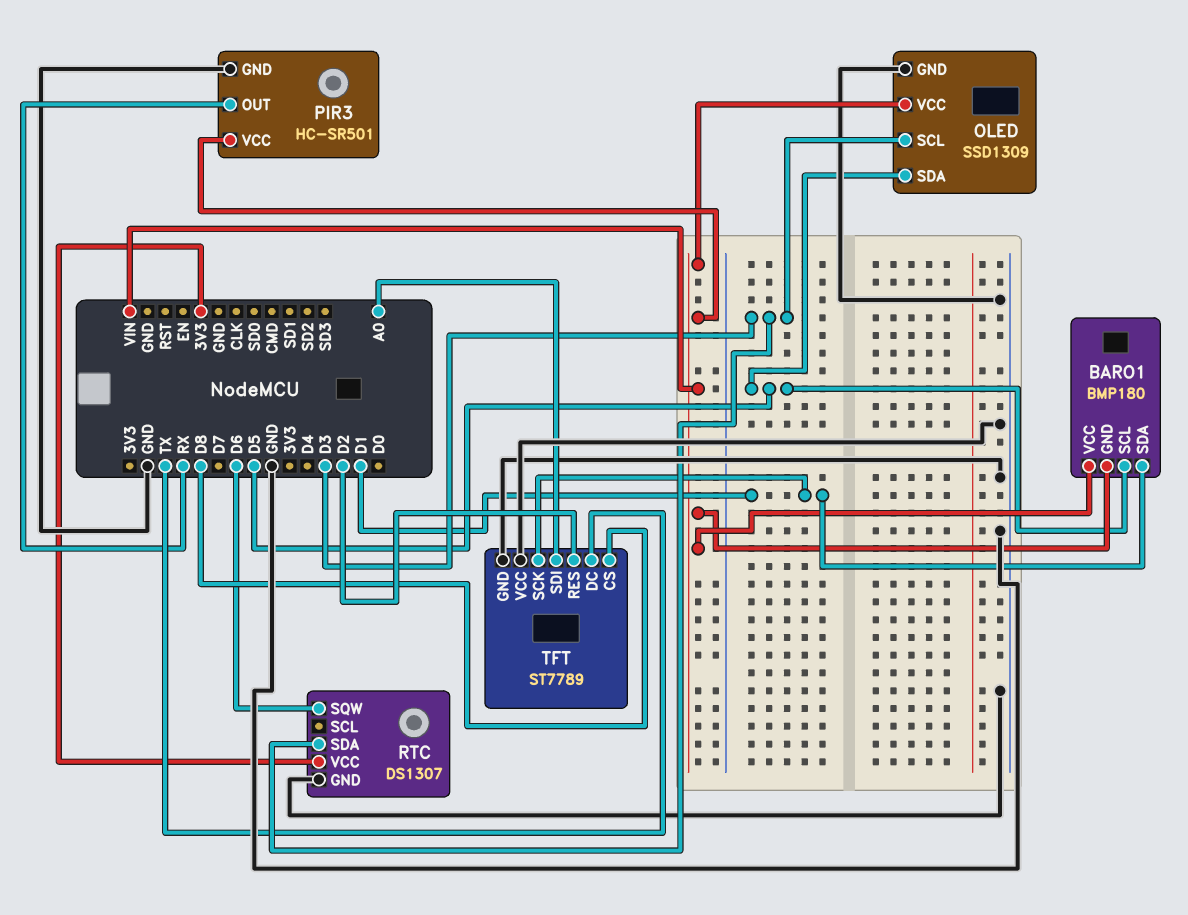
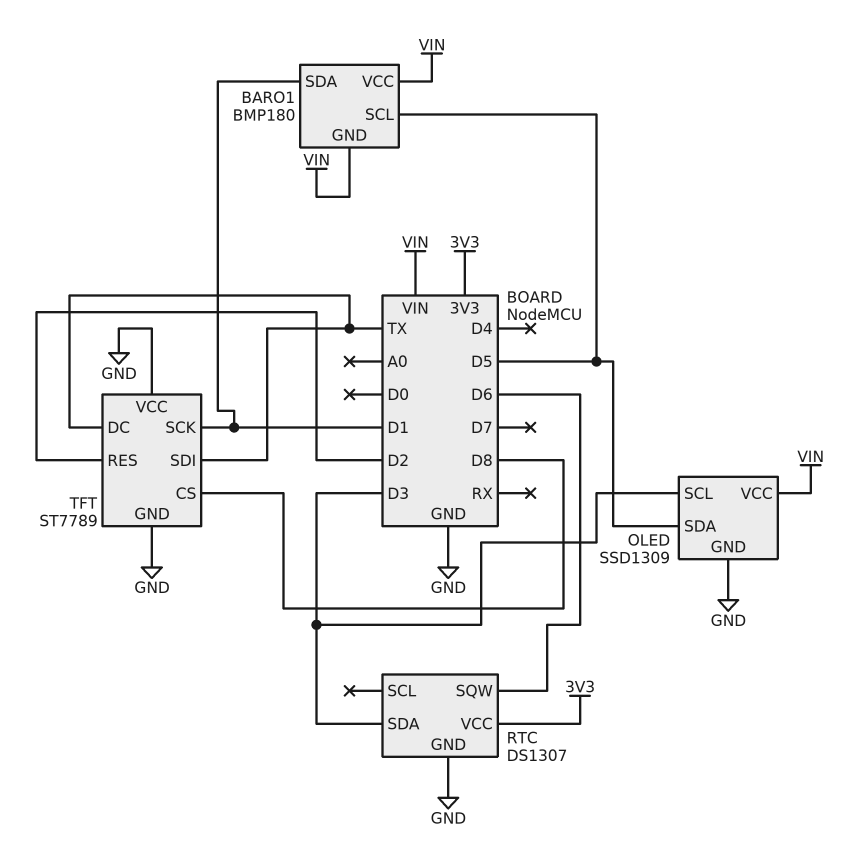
PIR3: HC-SR501 -> none
PIR3 pin GND: GND -> none
PIR3 pin OUT: RX -> none
PIR3 pin VCC: VIN -> none
TFT pin SDI: A0 -> TX

